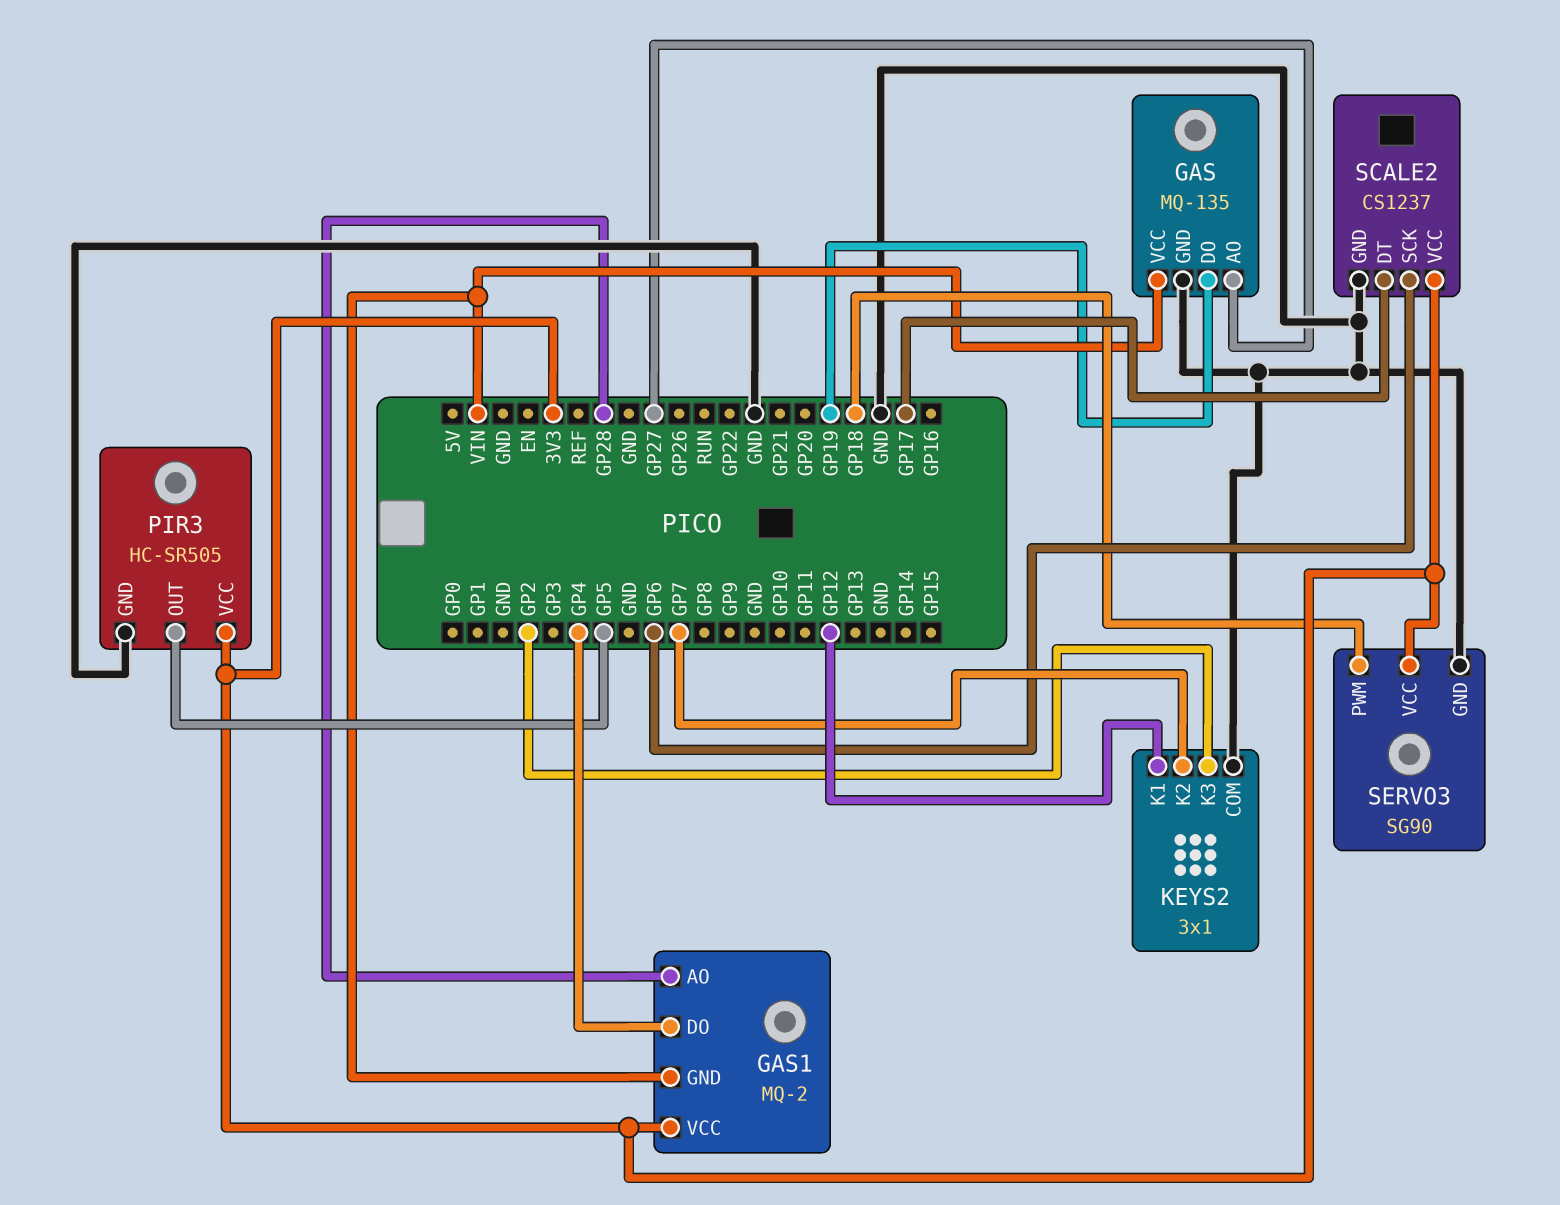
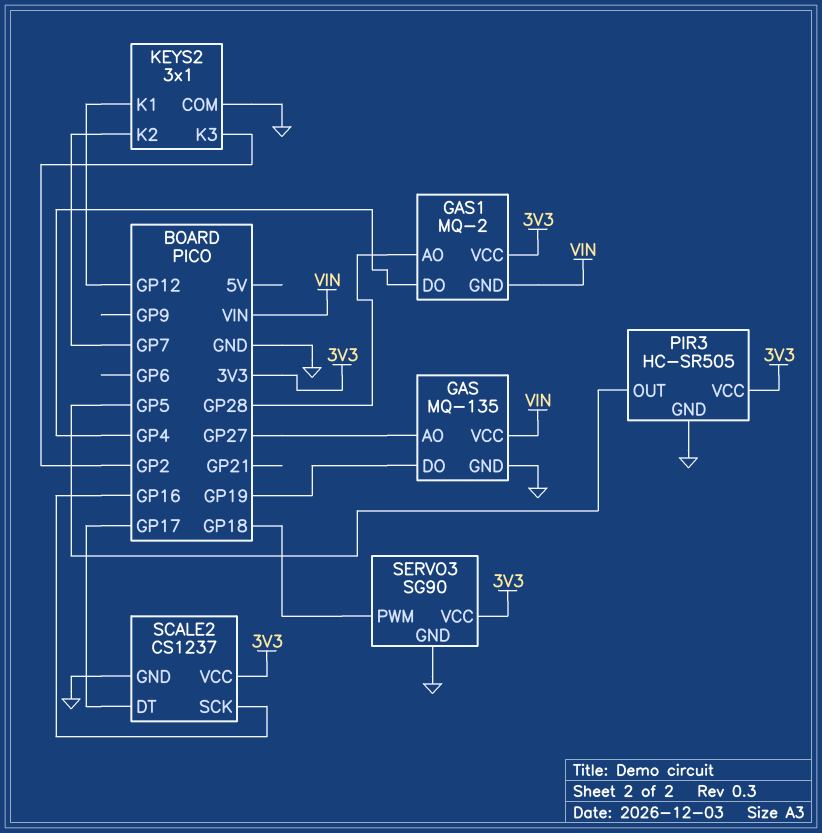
SCALE2 pin SCK: GP6 -> GP16

